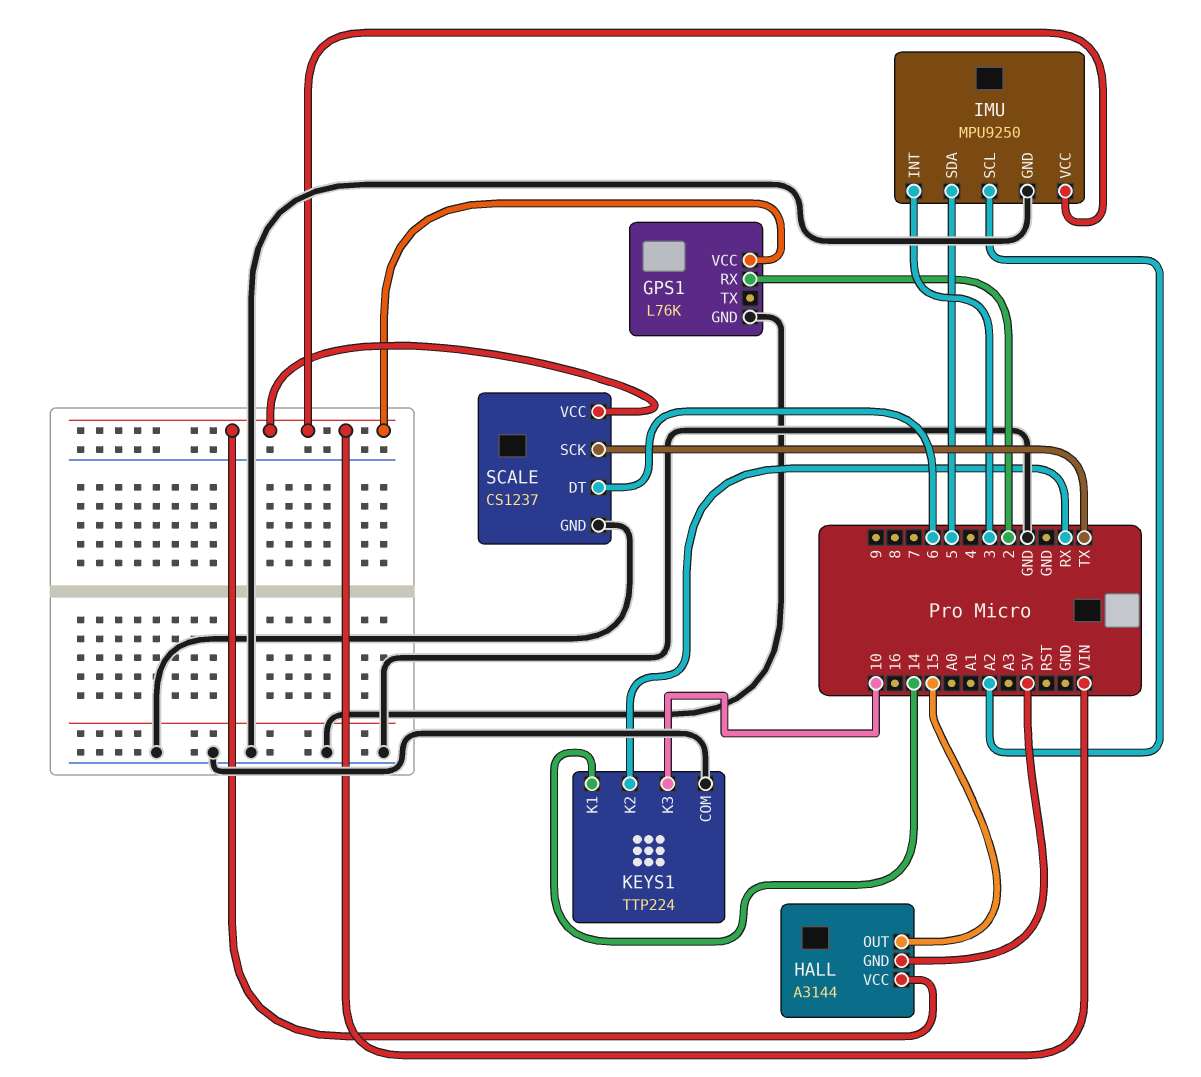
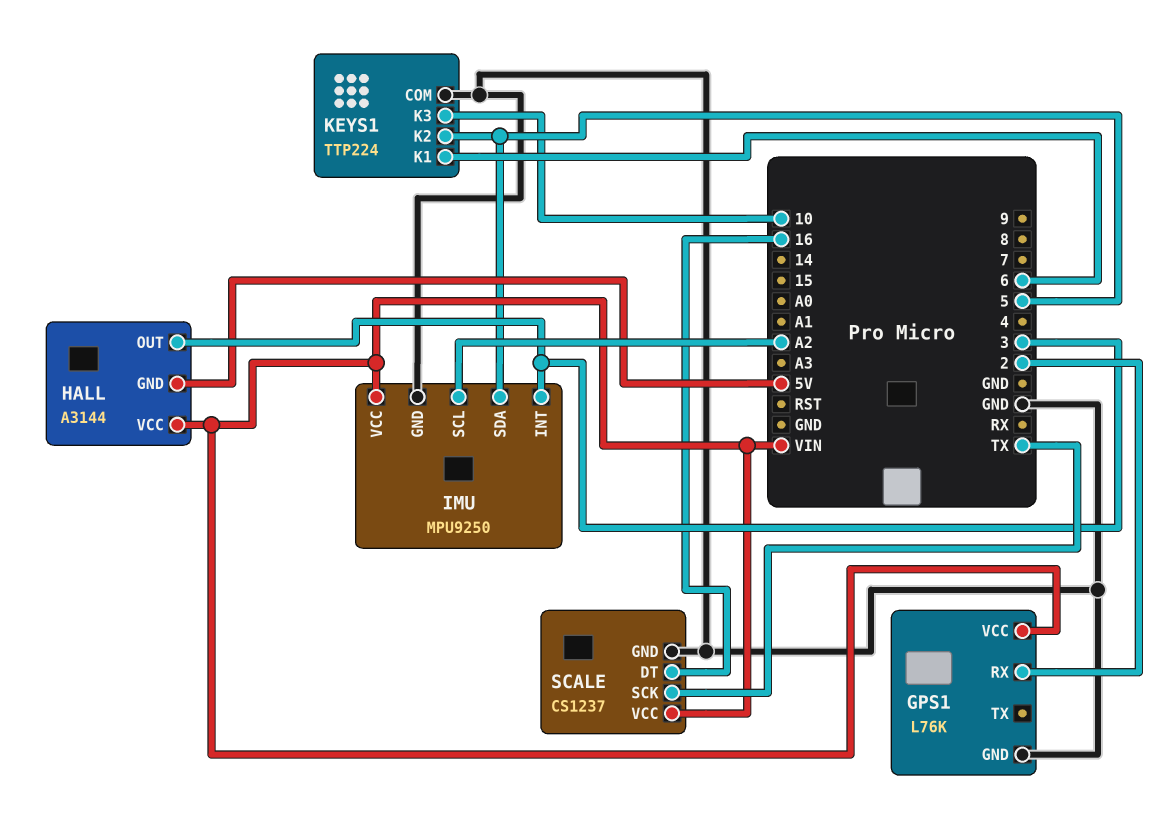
HALL pin OUT: 15 -> 3
KEYS1 pin K1: 14 -> 6
KEYS1 pin K2: RX -> 5
SCALE pin DT: 6 -> 16

